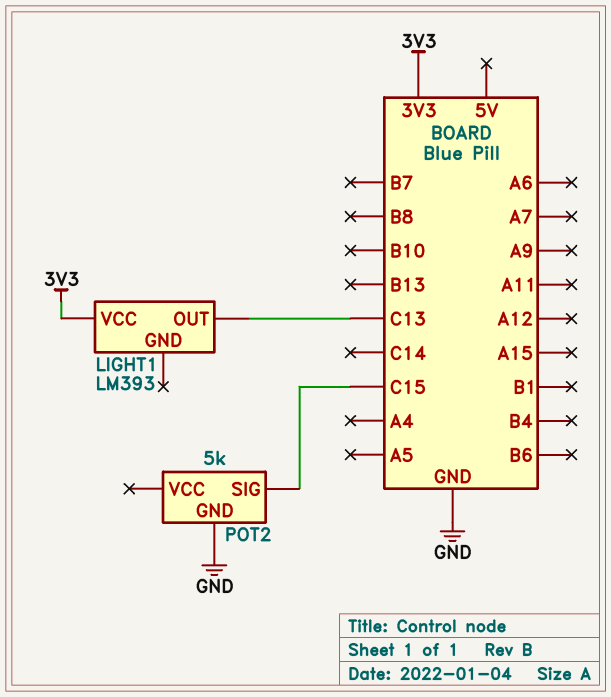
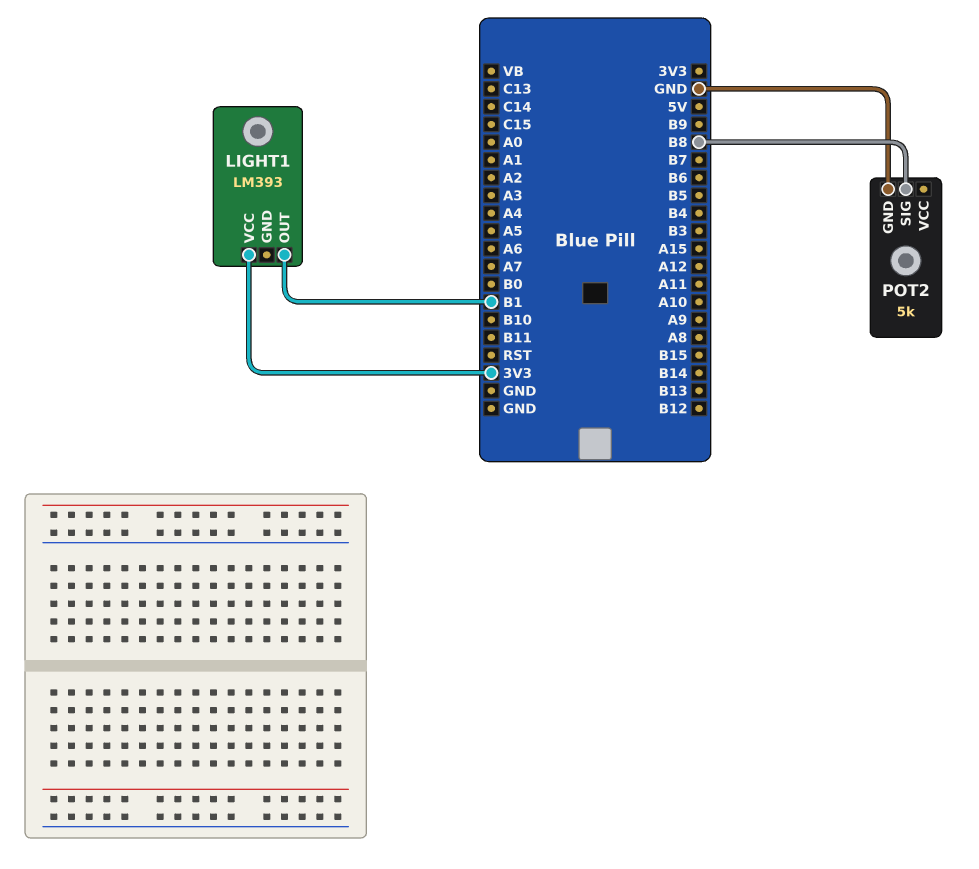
LIGHT1 pin OUT: C13 -> B1
POT2 pin SIG: C15 -> B8

